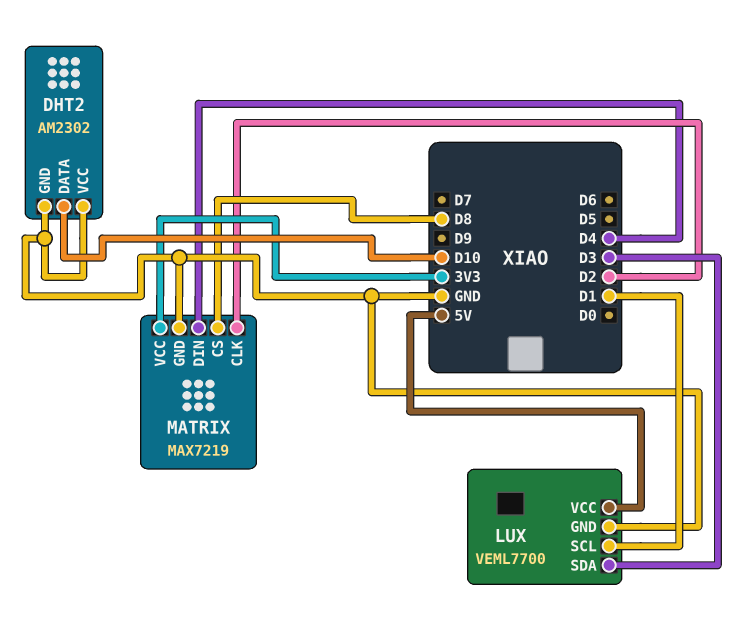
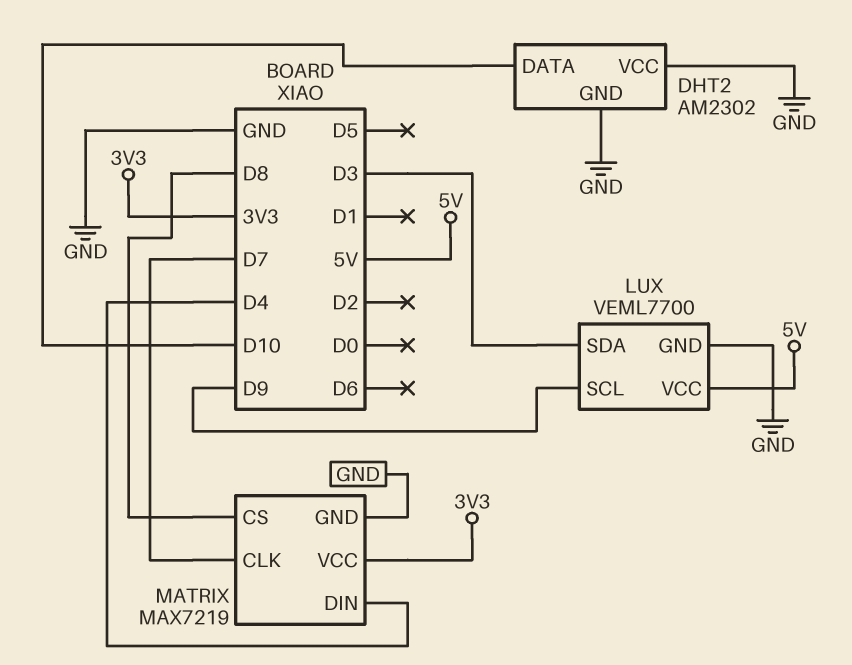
LUX pin SCL: D1 -> D9
MATRIX pin CLK: D2 -> D7

